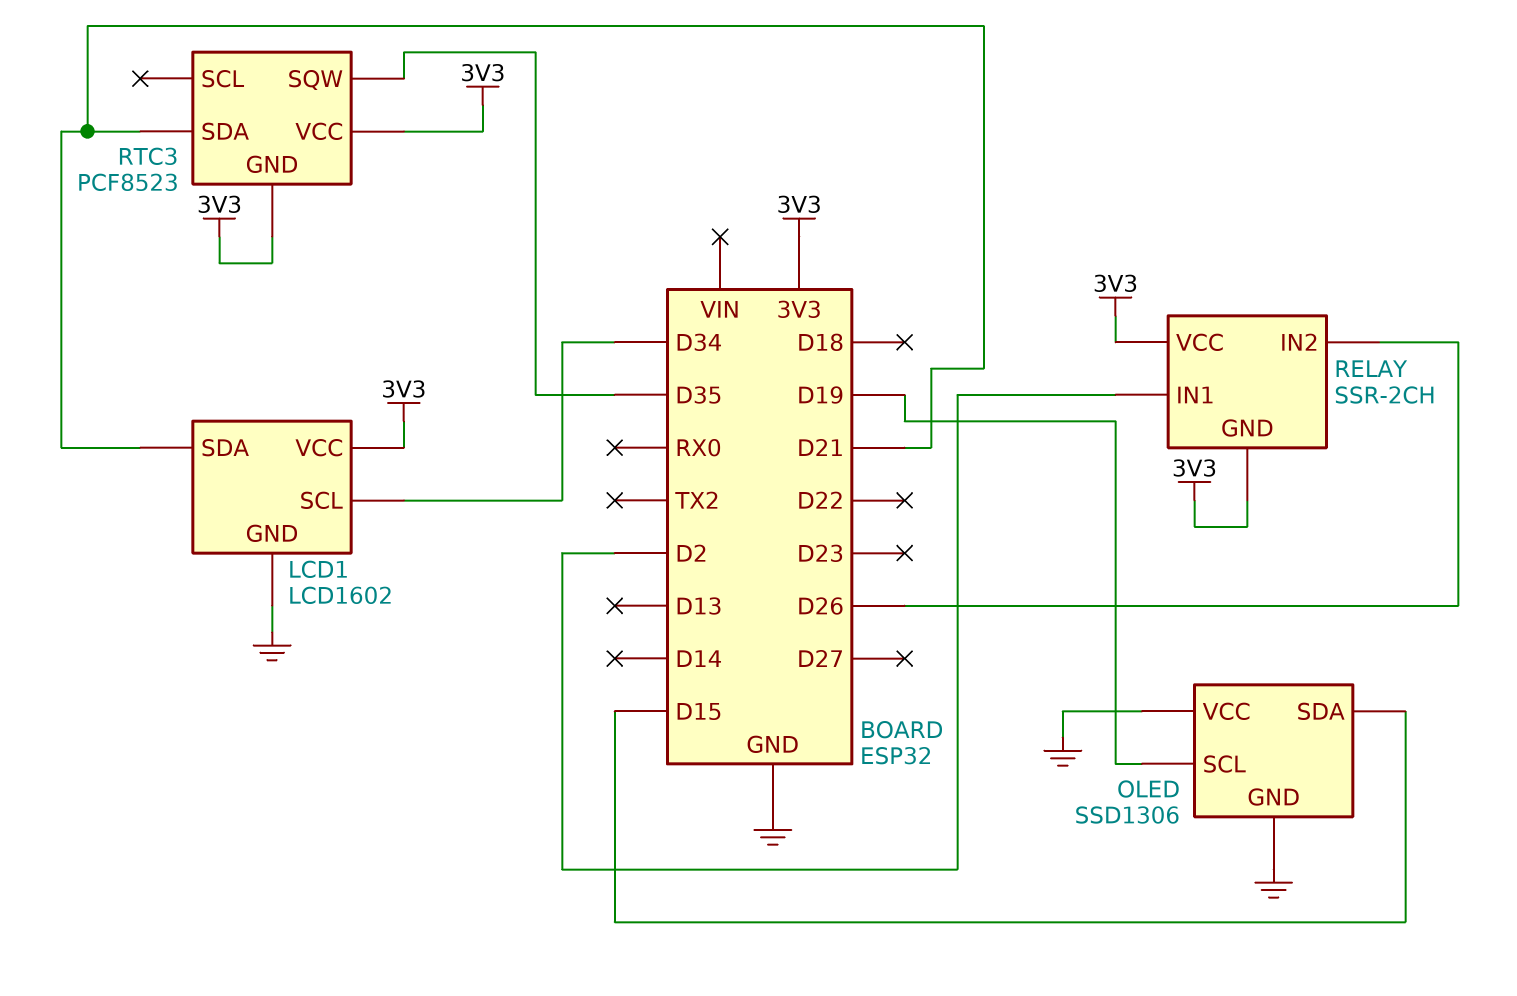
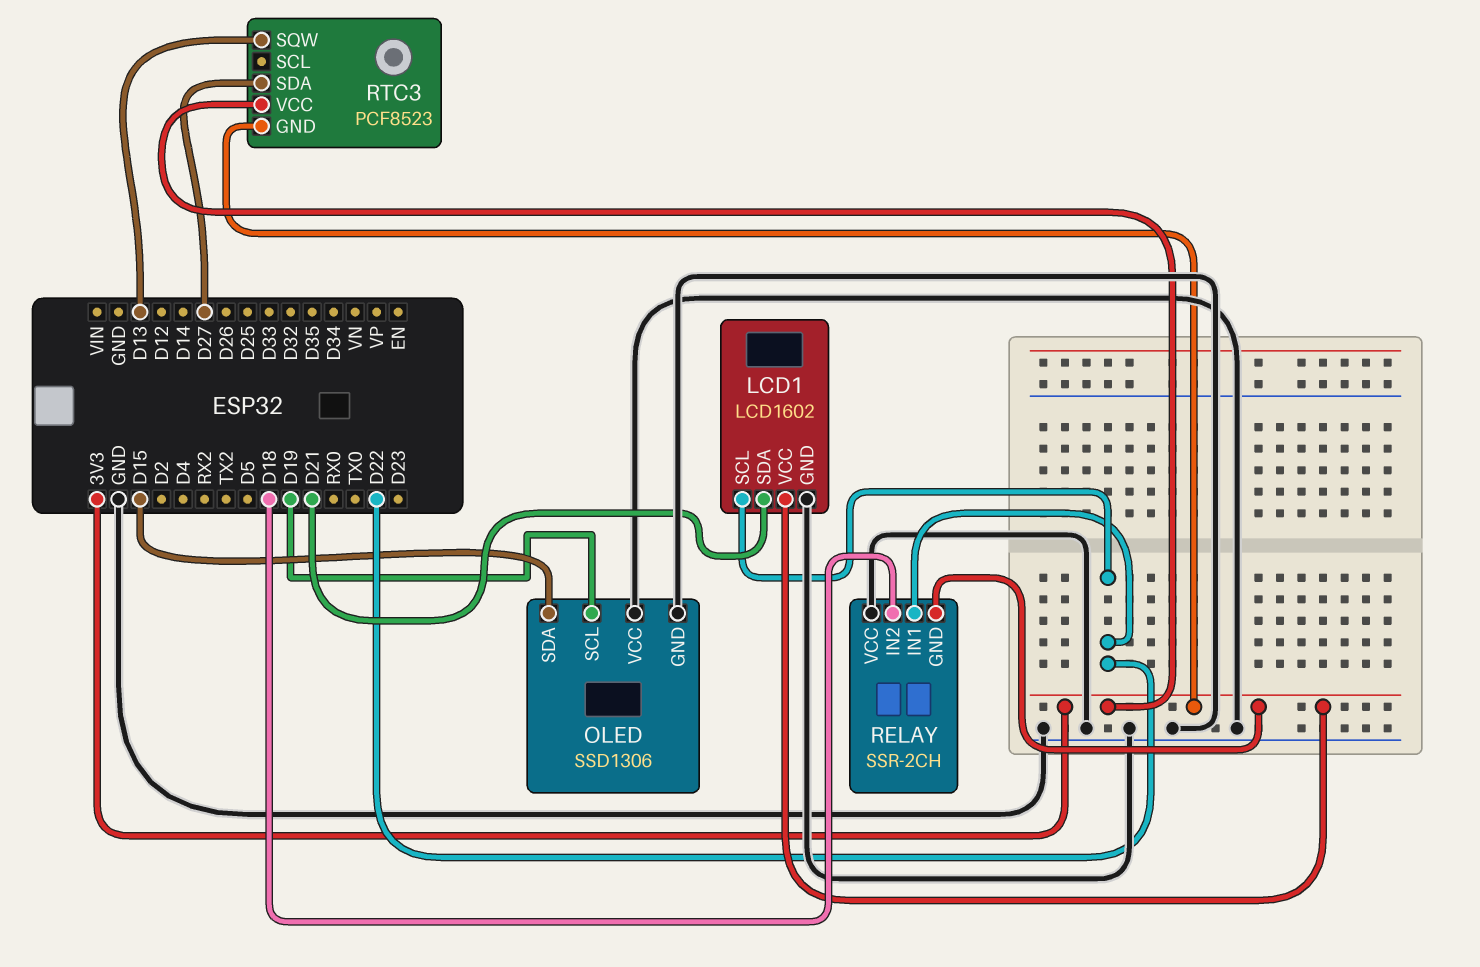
LCD1 pin SCL: D34 -> D22
RELAY pin IN1: D2 -> D22
RELAY pin IN2: D26 -> D18
RELAY pin VCC: 3V3 -> GND
RTC3 pin SDA: D21 -> D27
RTC3 pin SQW: D35 -> D13

